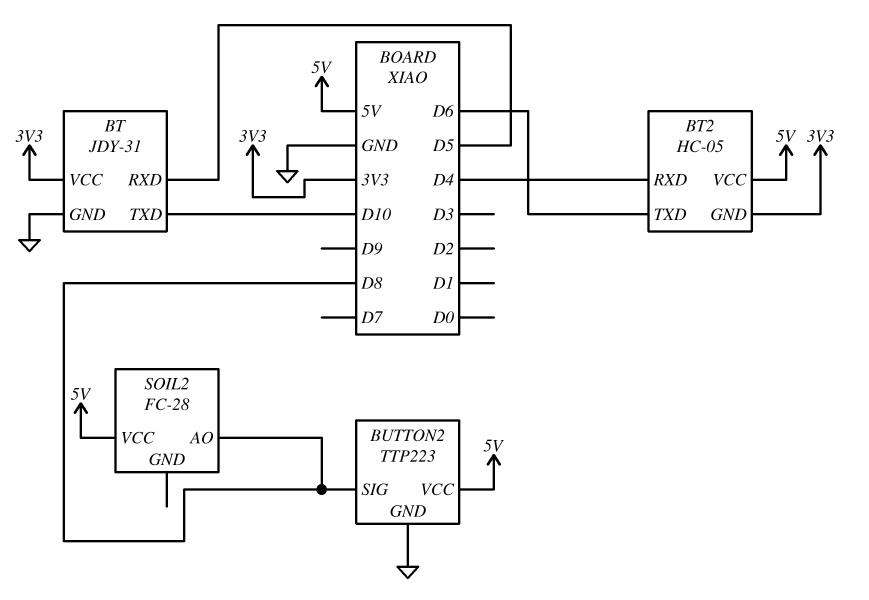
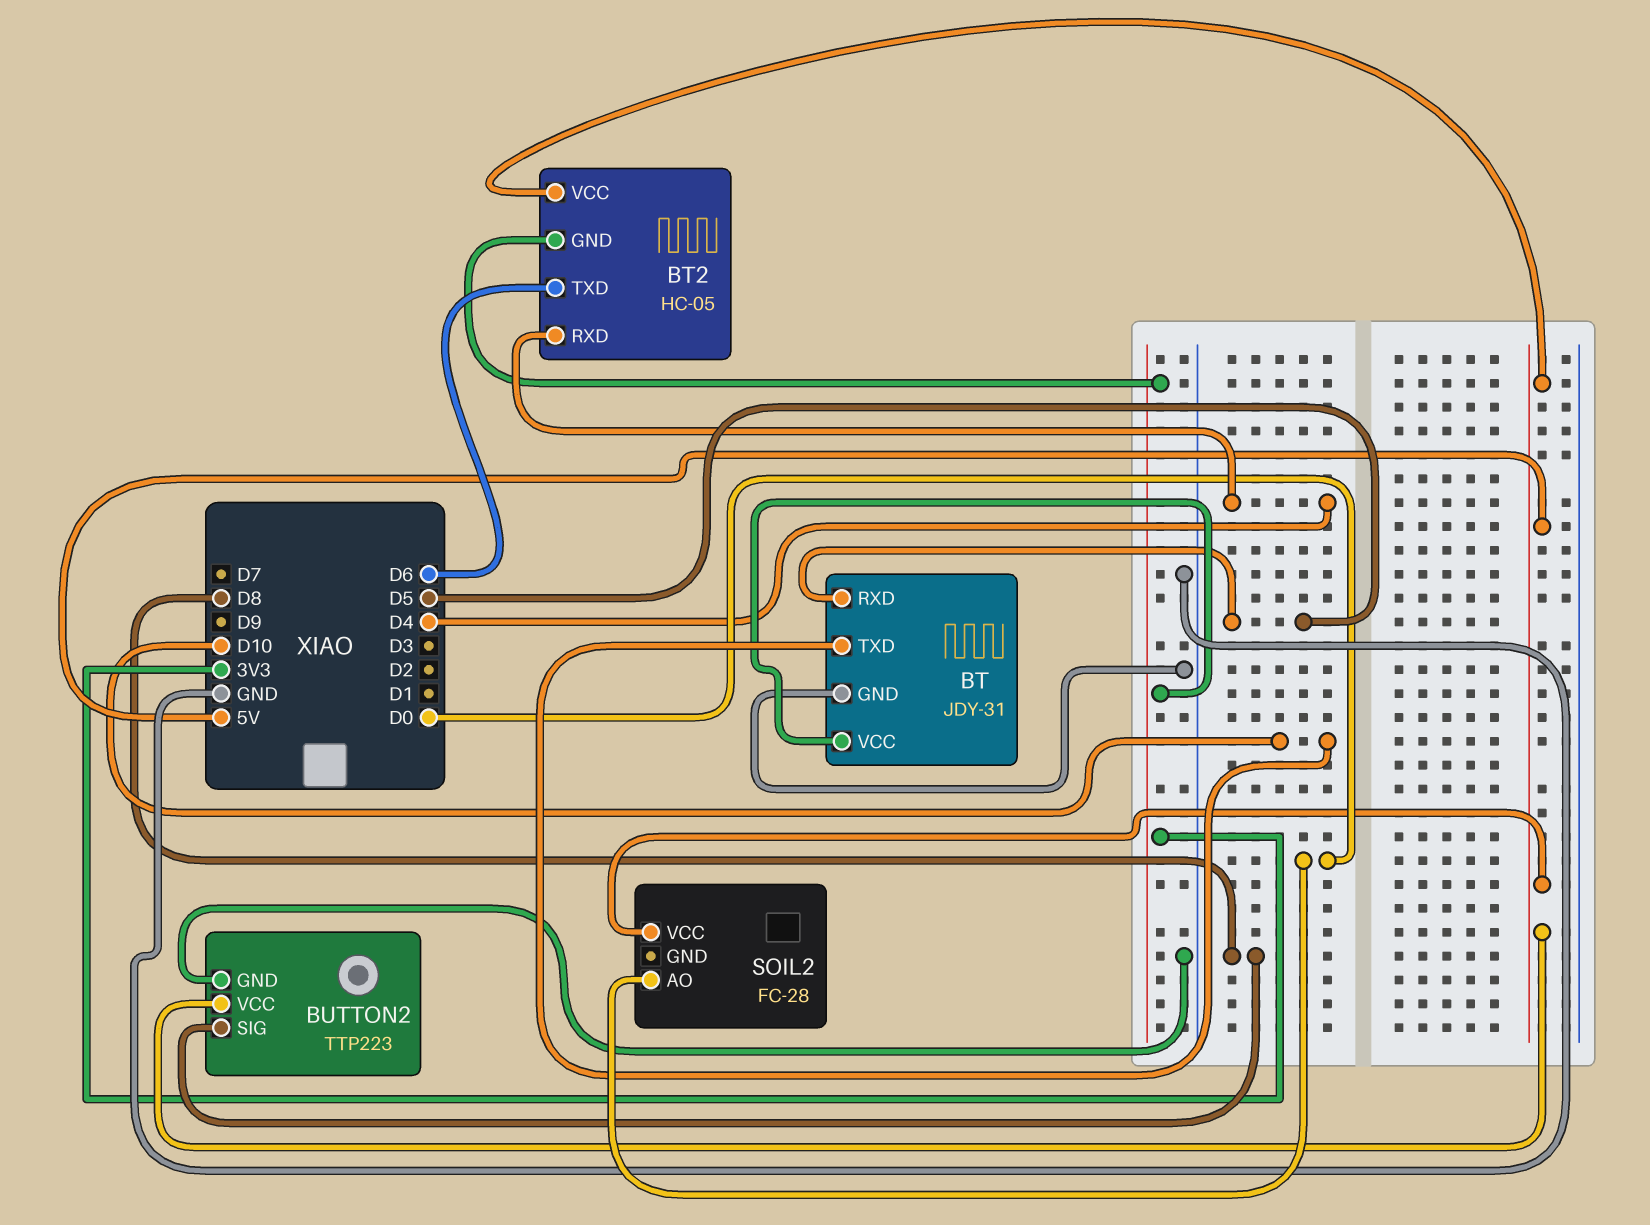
SOIL2 pin AO: D8 -> D0

